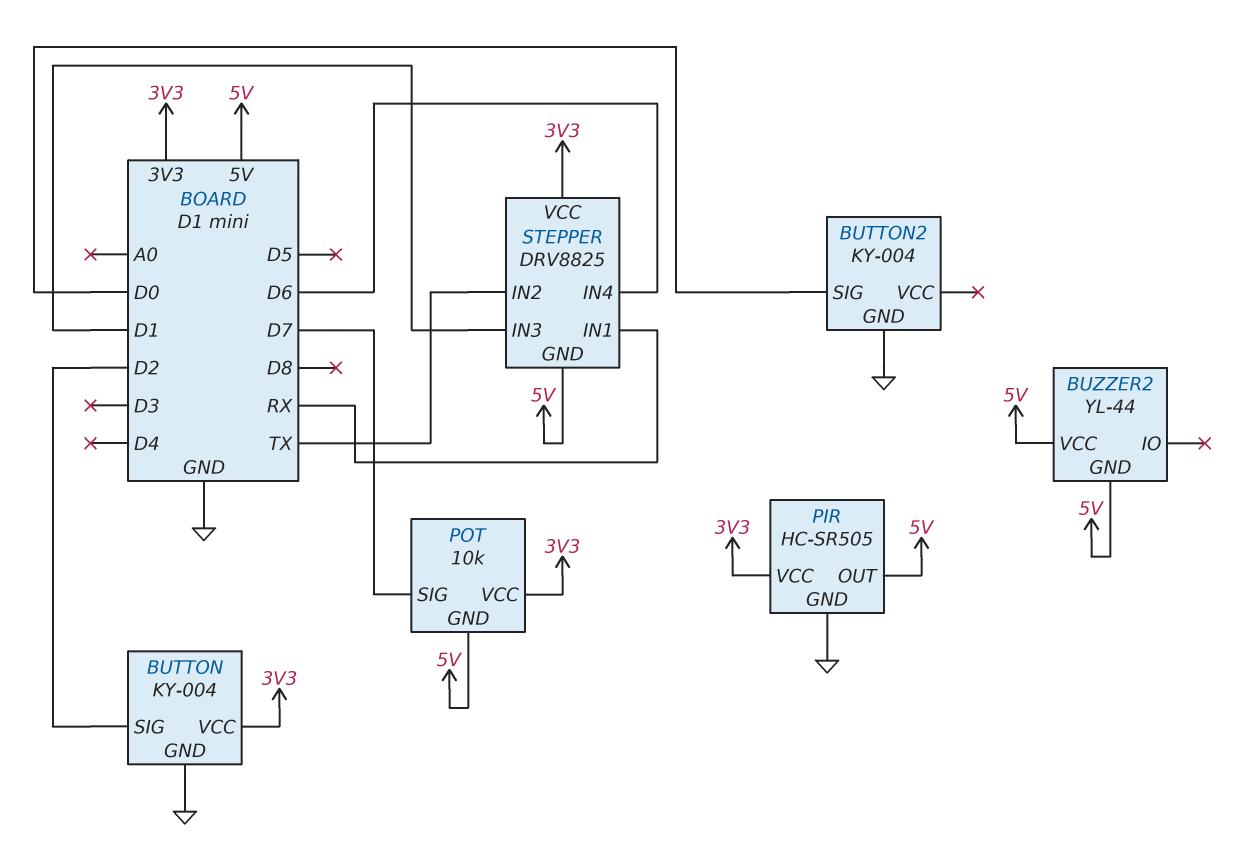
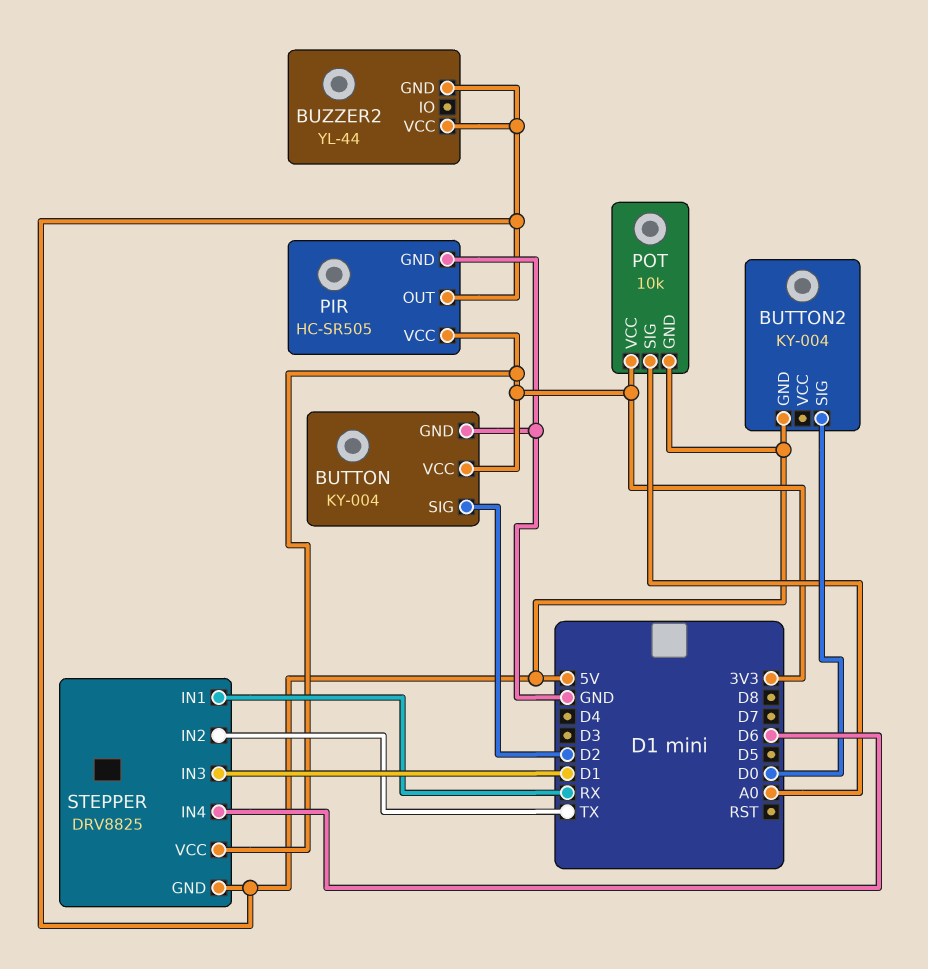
BUTTON2 pin GND: GND -> 5V
POT pin SIG: D7 -> A0

